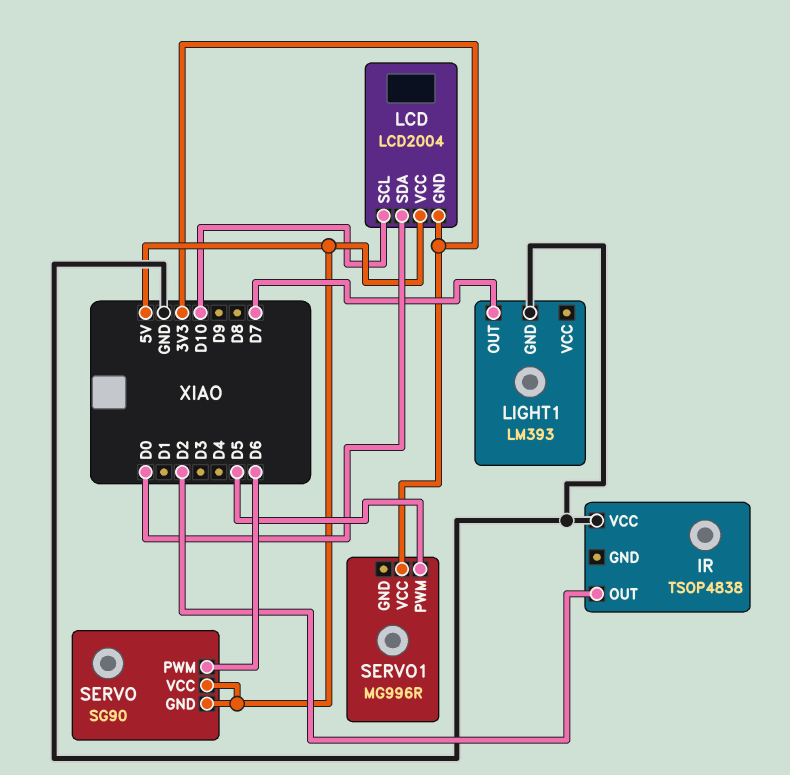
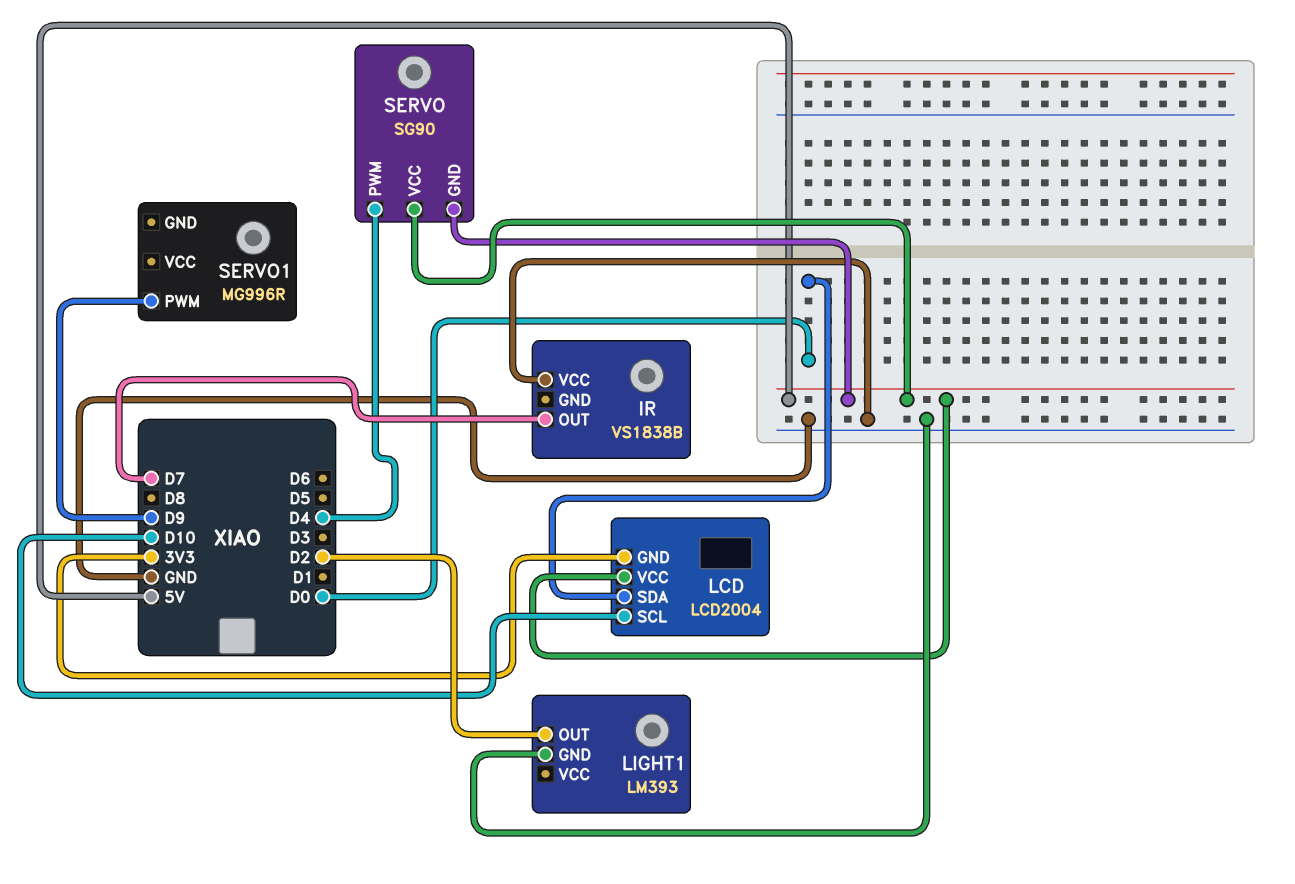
IR: TSOP4838 -> VS1838B
IR pin OUT: D2 -> D7
LIGHT1 pin OUT: D7 -> D2
SERVO pin PWM: D6 -> D4
SERVO1 pin PWM: D5 -> D9
SERVO1 pin VCC: 3V3 -> none

